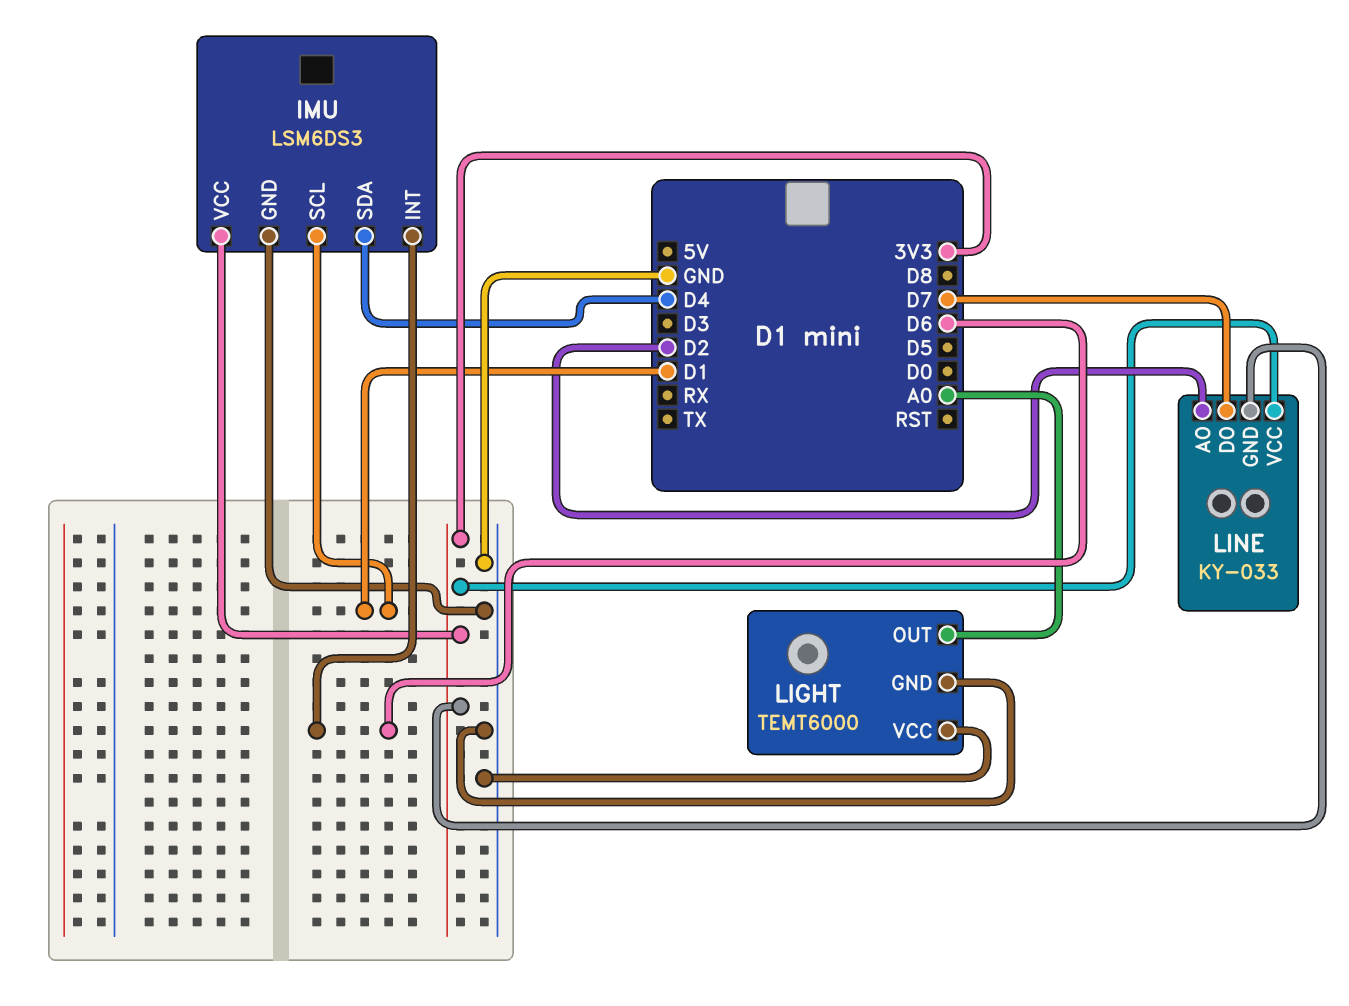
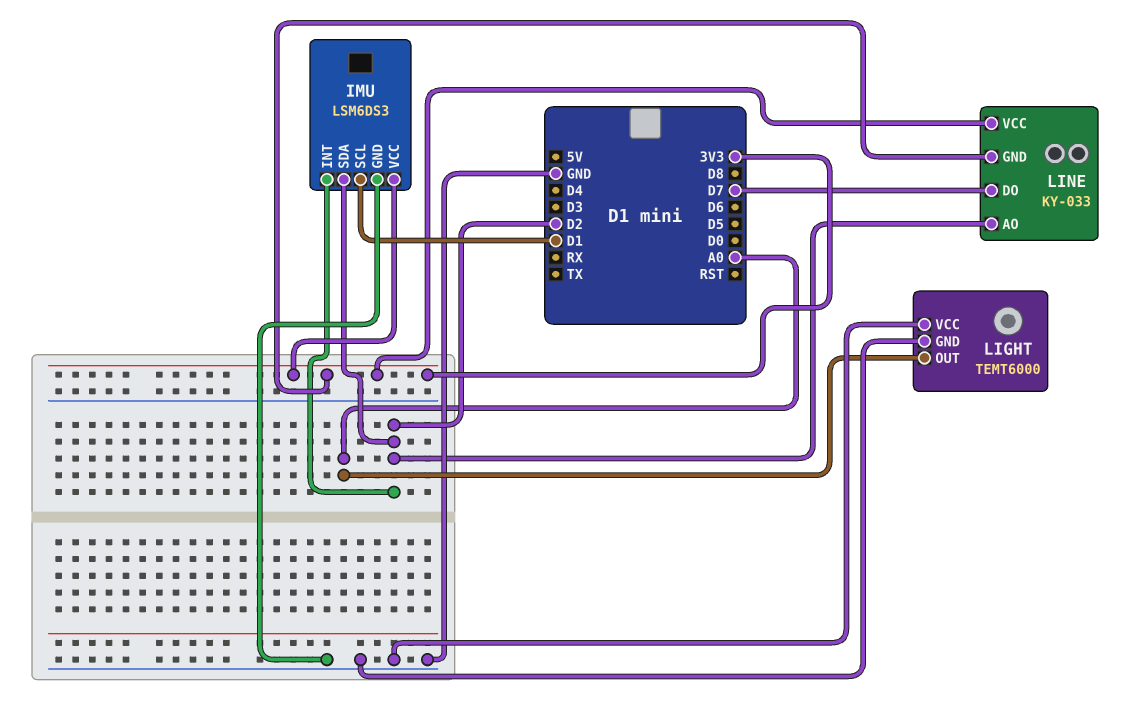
IMU pin INT: D6 -> D2
IMU pin SDA: D4 -> D2

